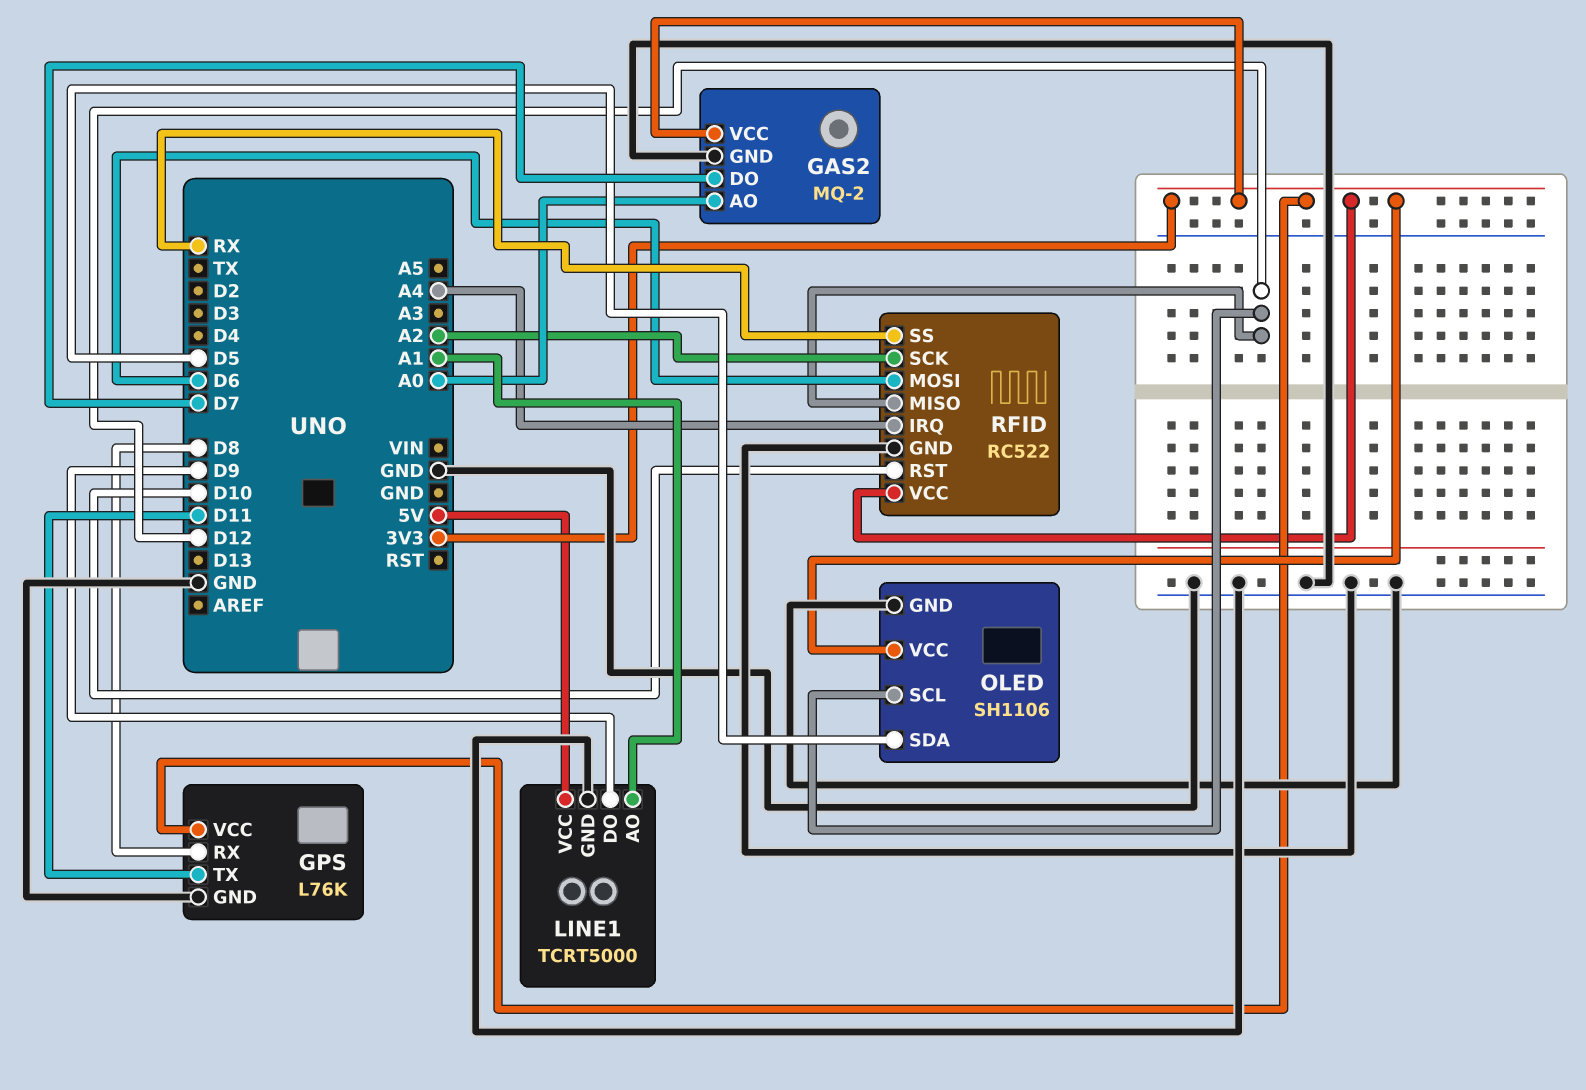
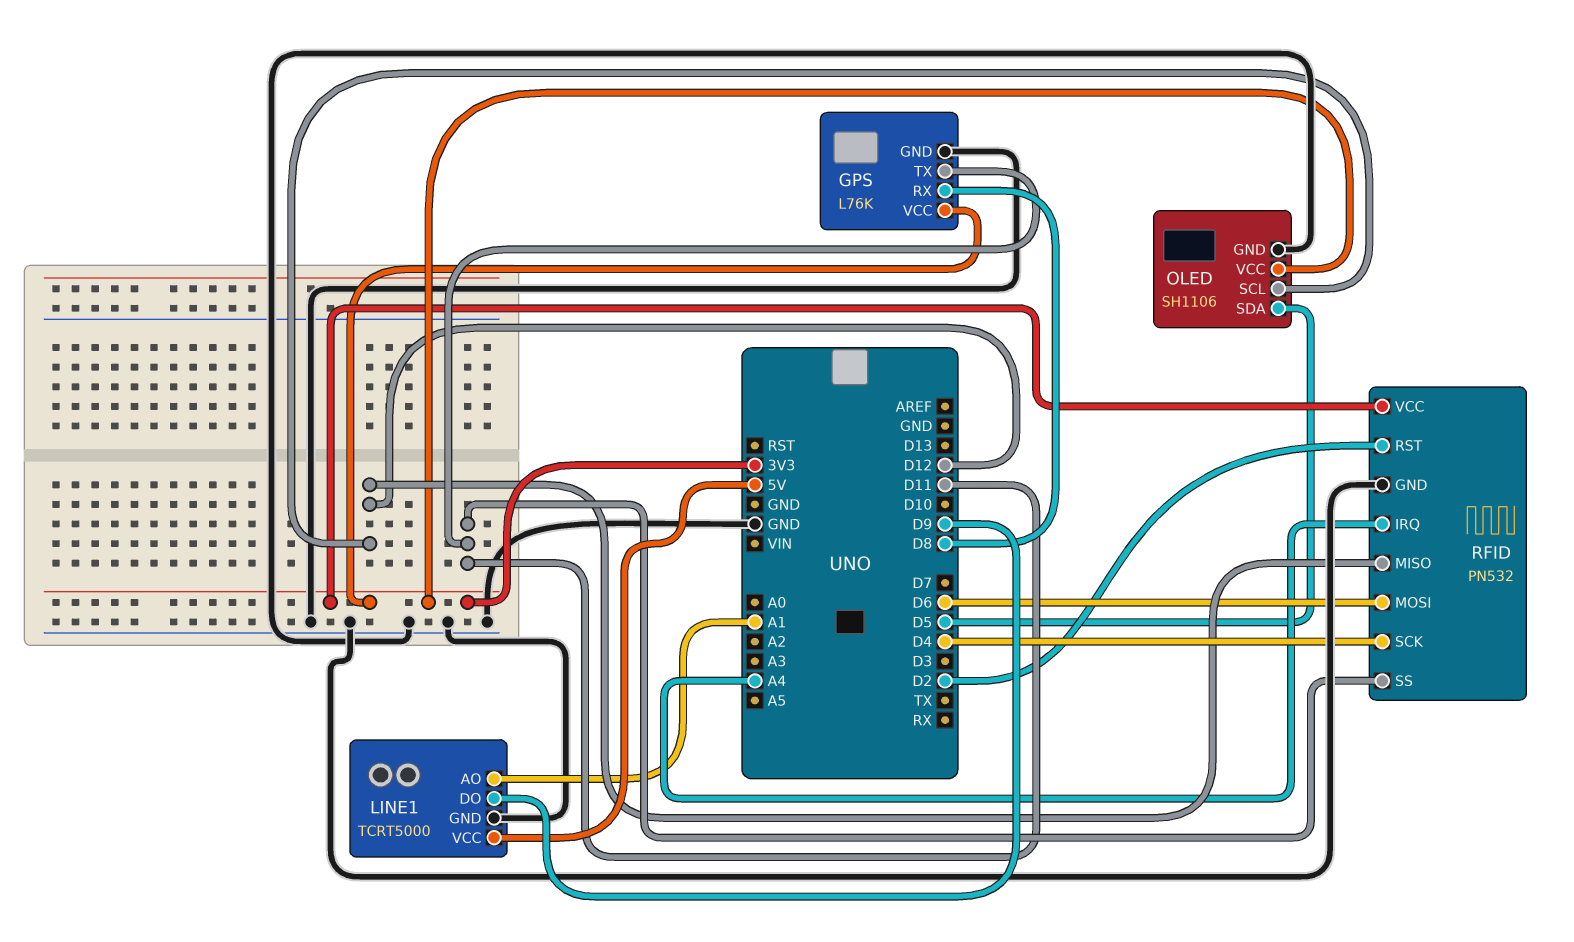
GAS2: MQ-2 -> none
GAS2 pin AO: A0 -> none
GAS2 pin DO: D7 -> none
GAS2 pin GND: GND -> none
GAS2 pin VCC: 3V3 -> none
RFID: RC522 -> PN532
RFID pin RST: D10 -> D2
RFID pin SCK: A2 -> D4
RFID pin SS: RX -> D11

